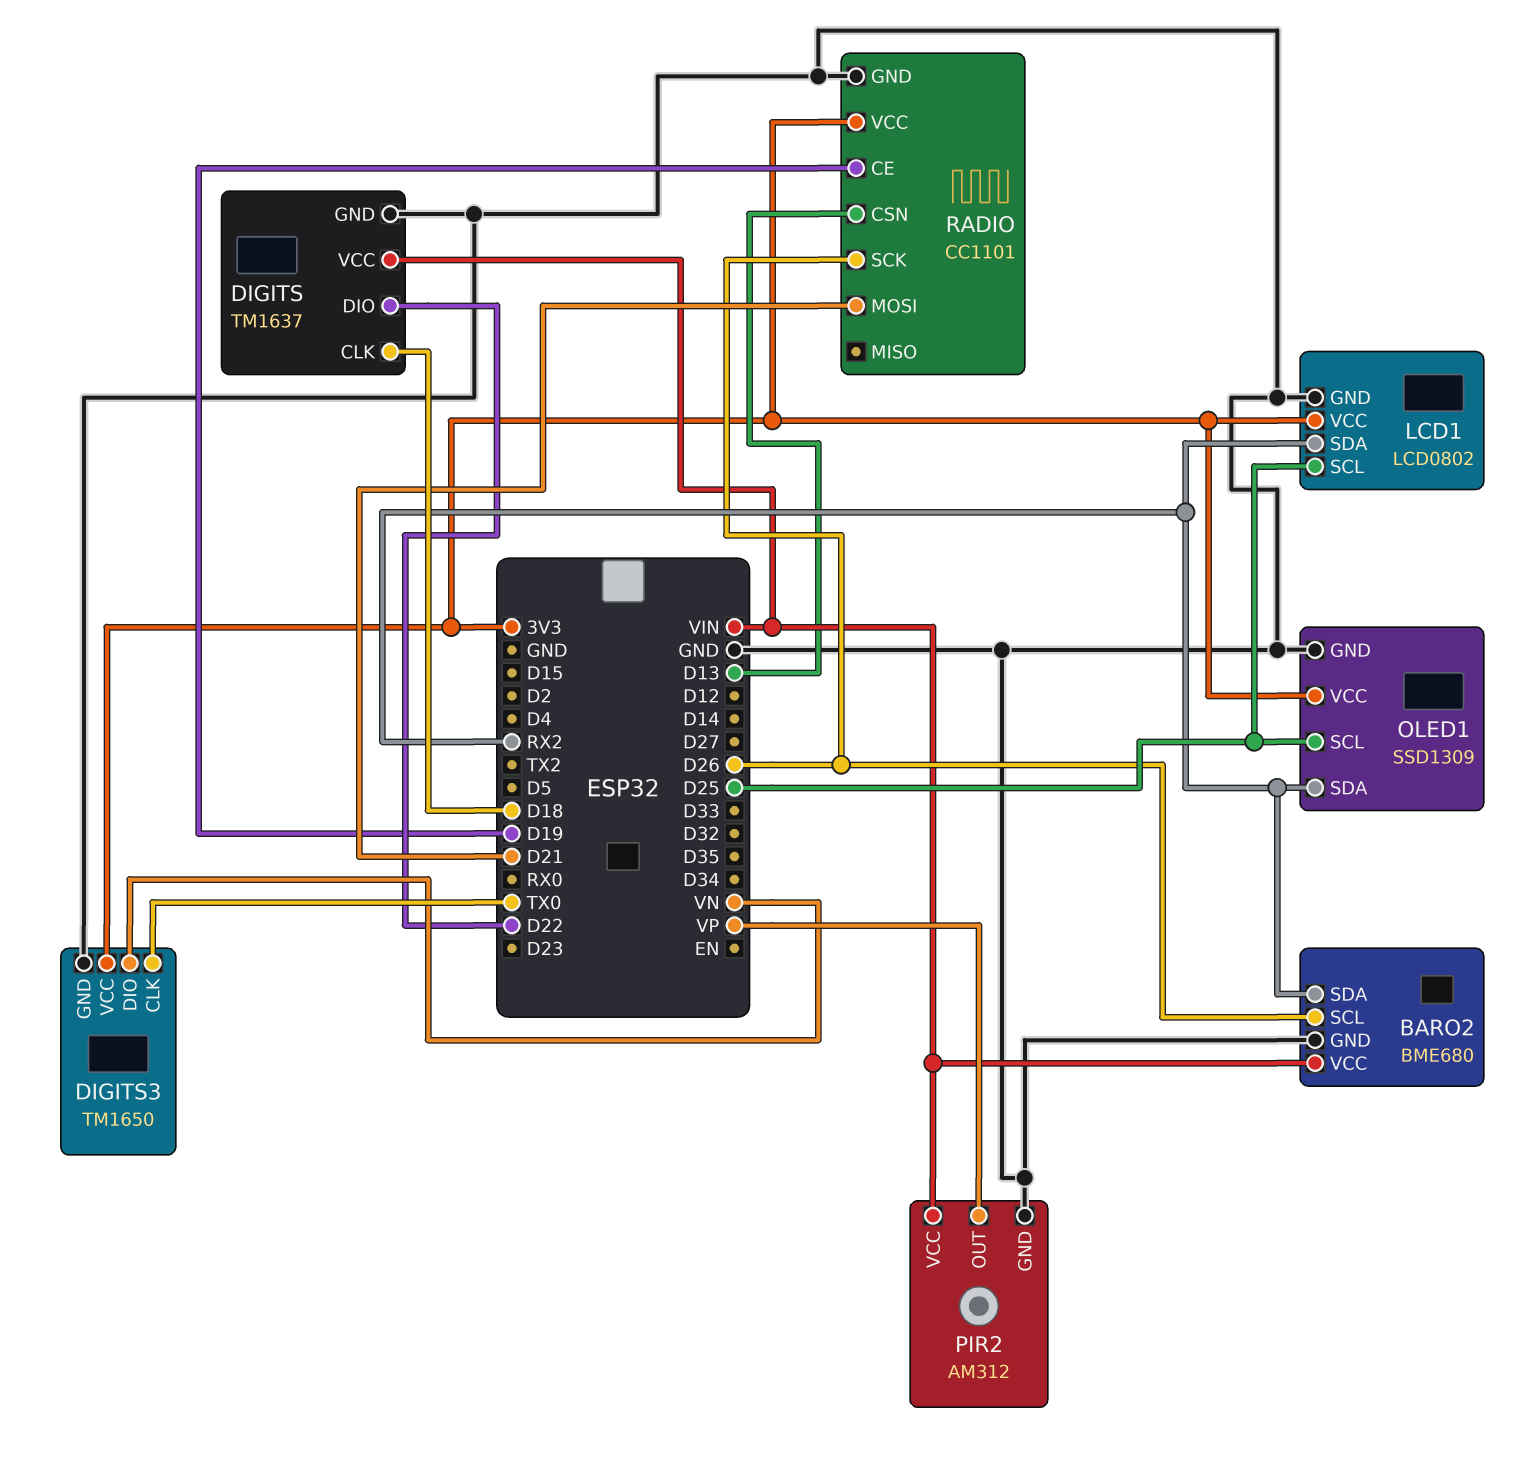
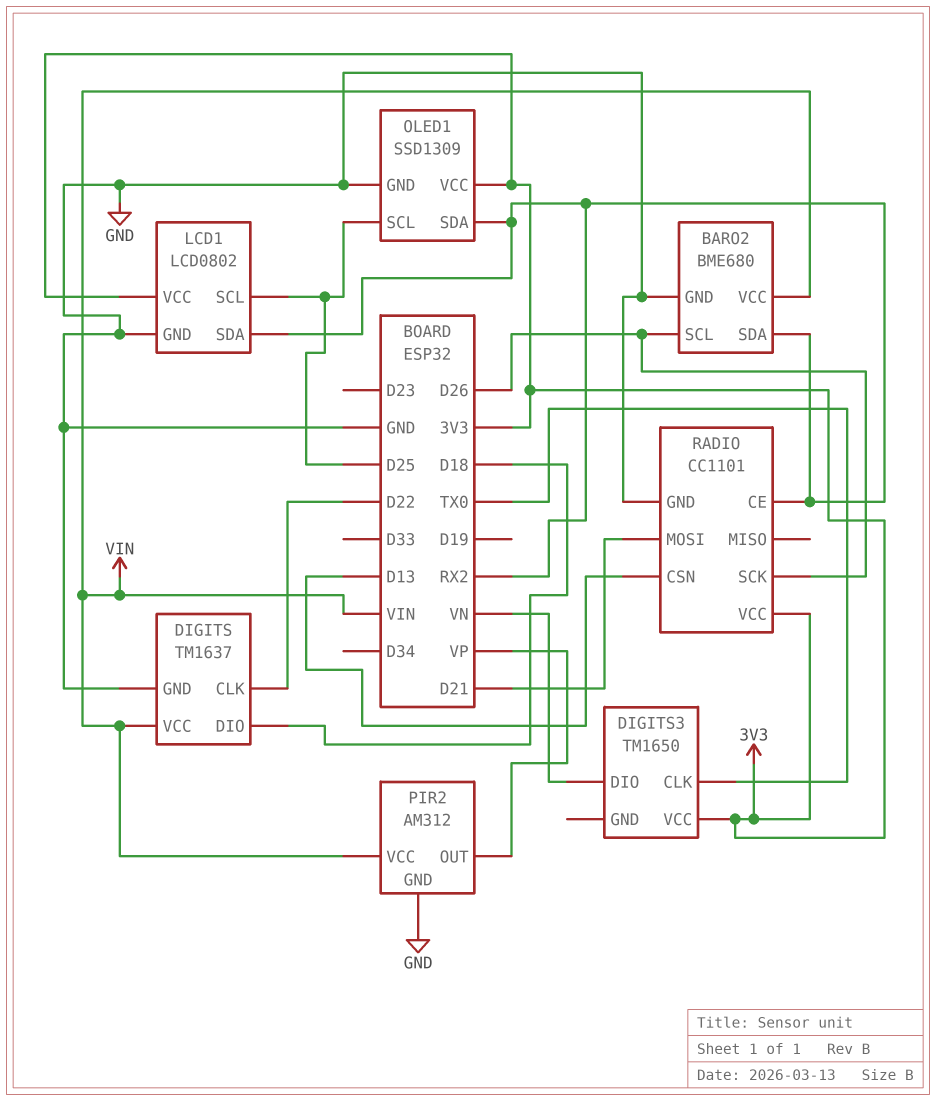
DIGITS pin CLK: D18 -> D22
DIGITS pin DIO: D22 -> D18
DIGITS3 pin GND: GND -> none
RADIO pin CE: D19 -> RX2

